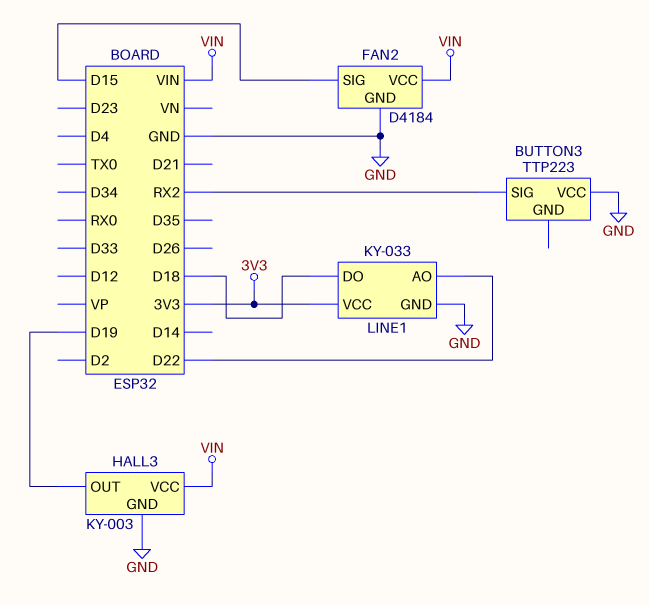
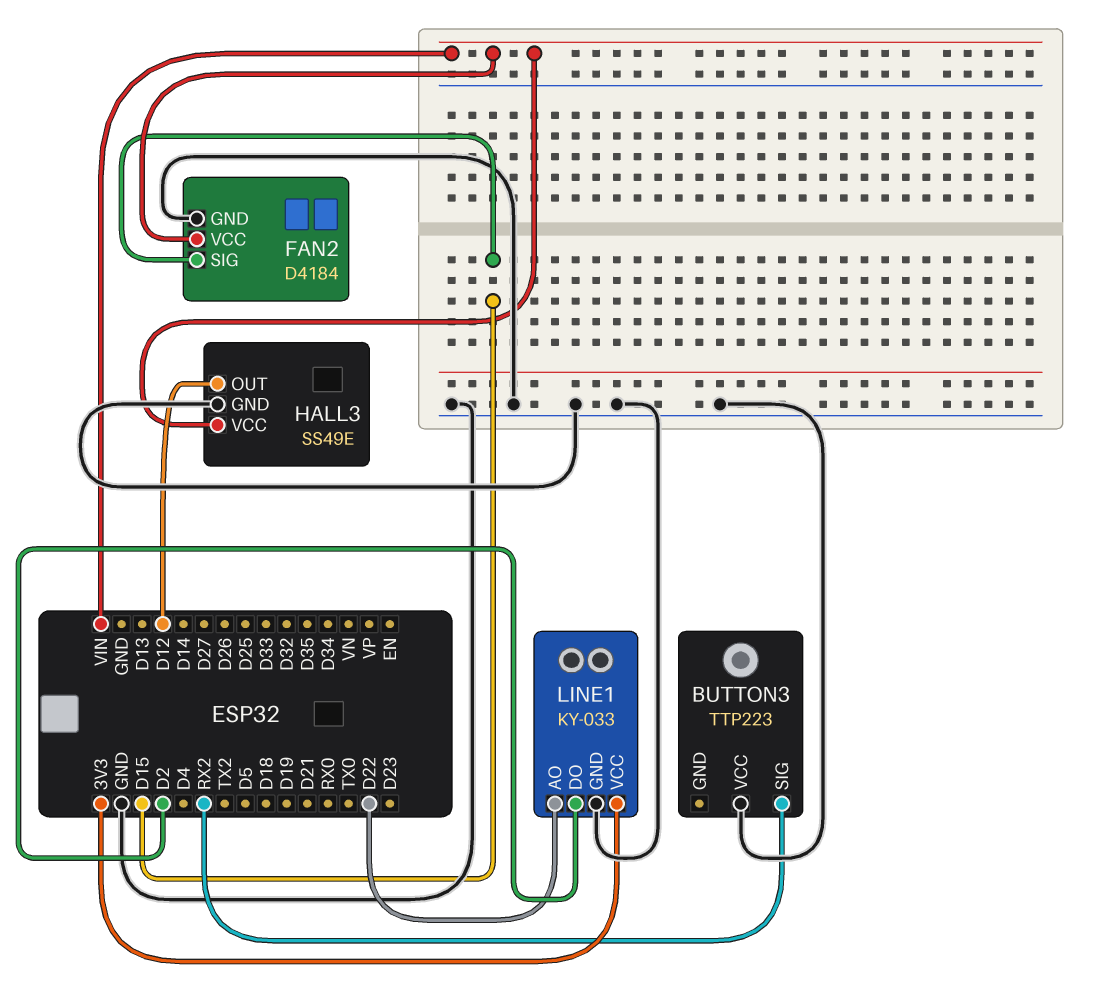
HALL3: KY-003 -> SS49E
HALL3 pin OUT: D19 -> D12
LINE1 pin DO: D18 -> D2

